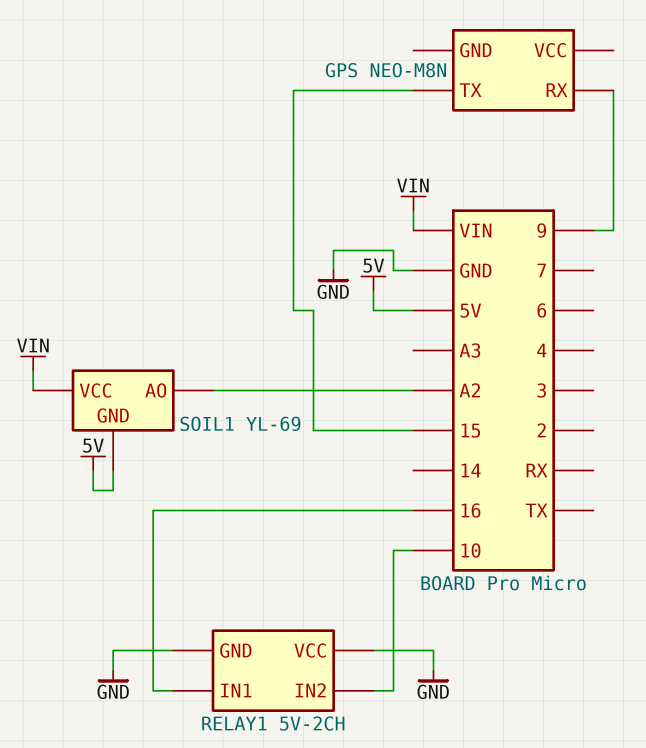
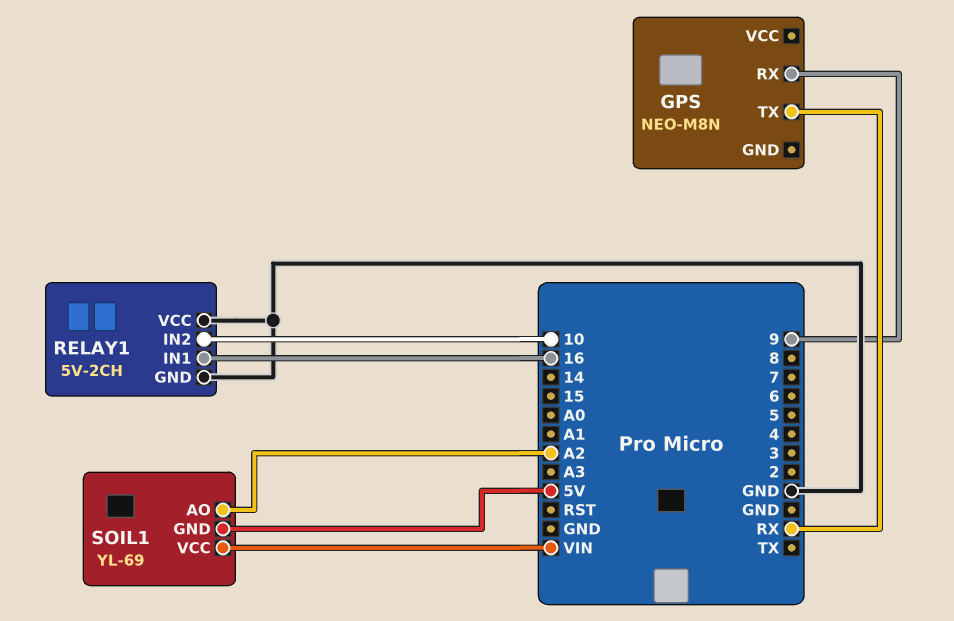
GPS pin TX: 15 -> RX

